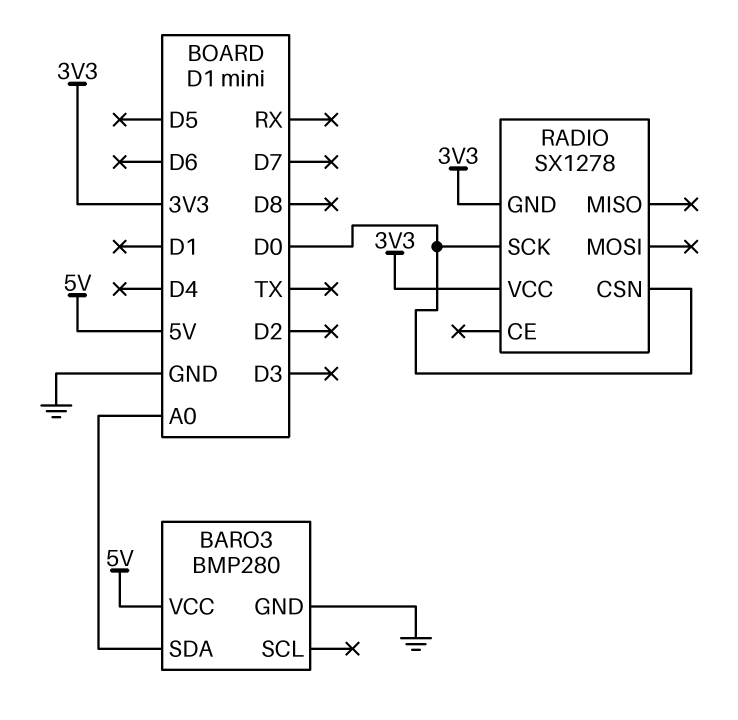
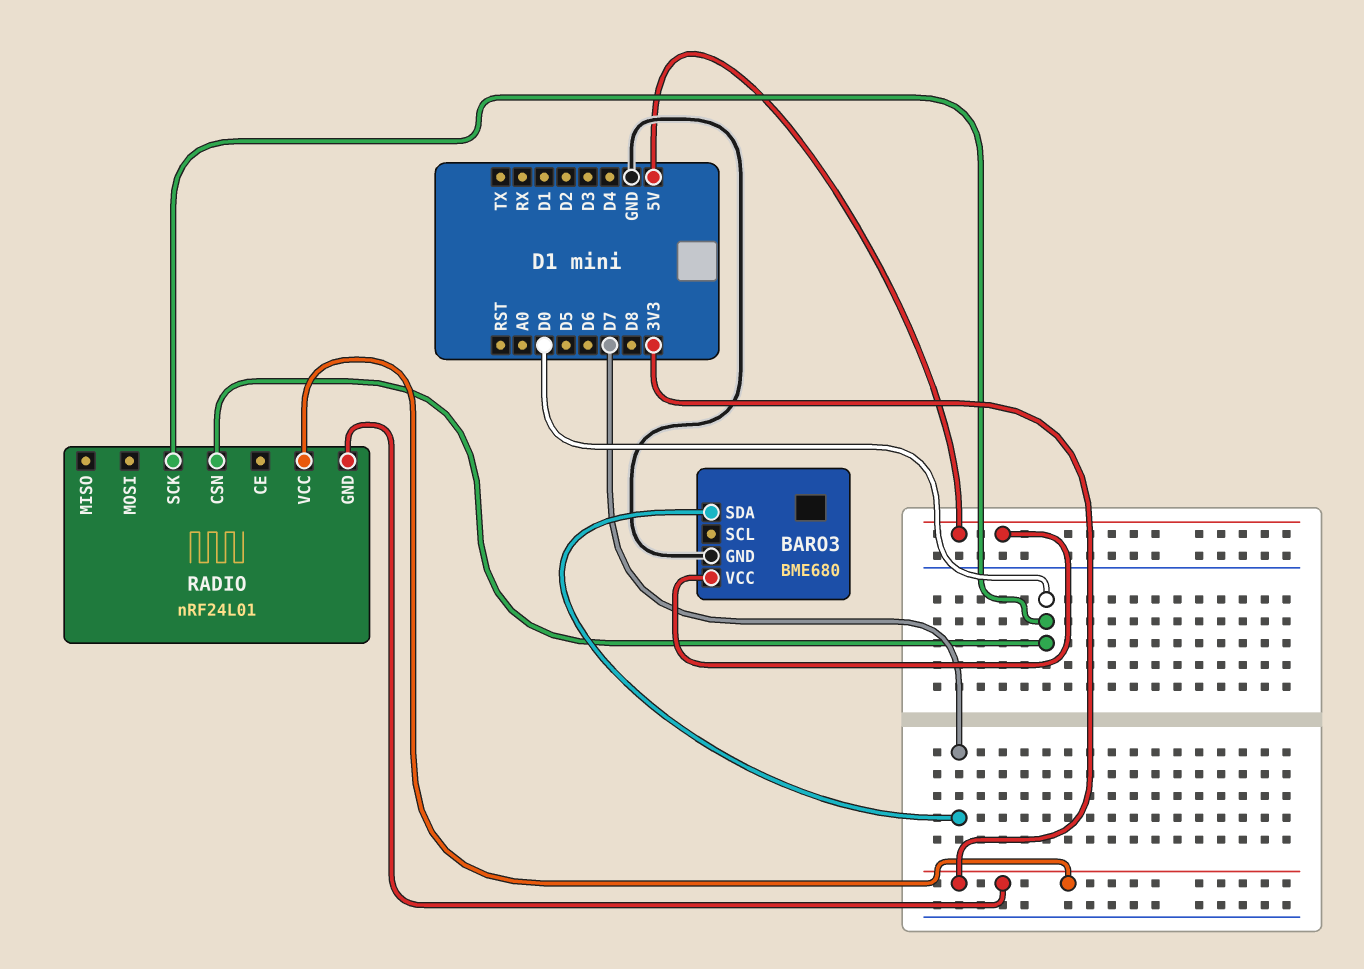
BARO3: BMP280 -> BME680
BARO3 pin SDA: A0 -> D7
RADIO: SX1278 -> nRF24L01

